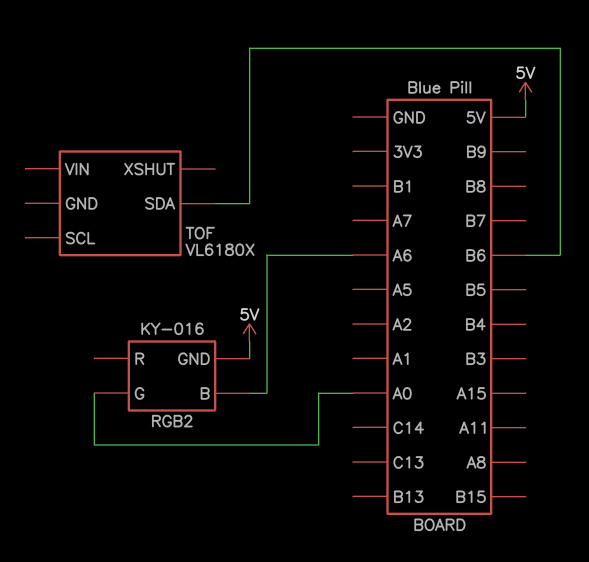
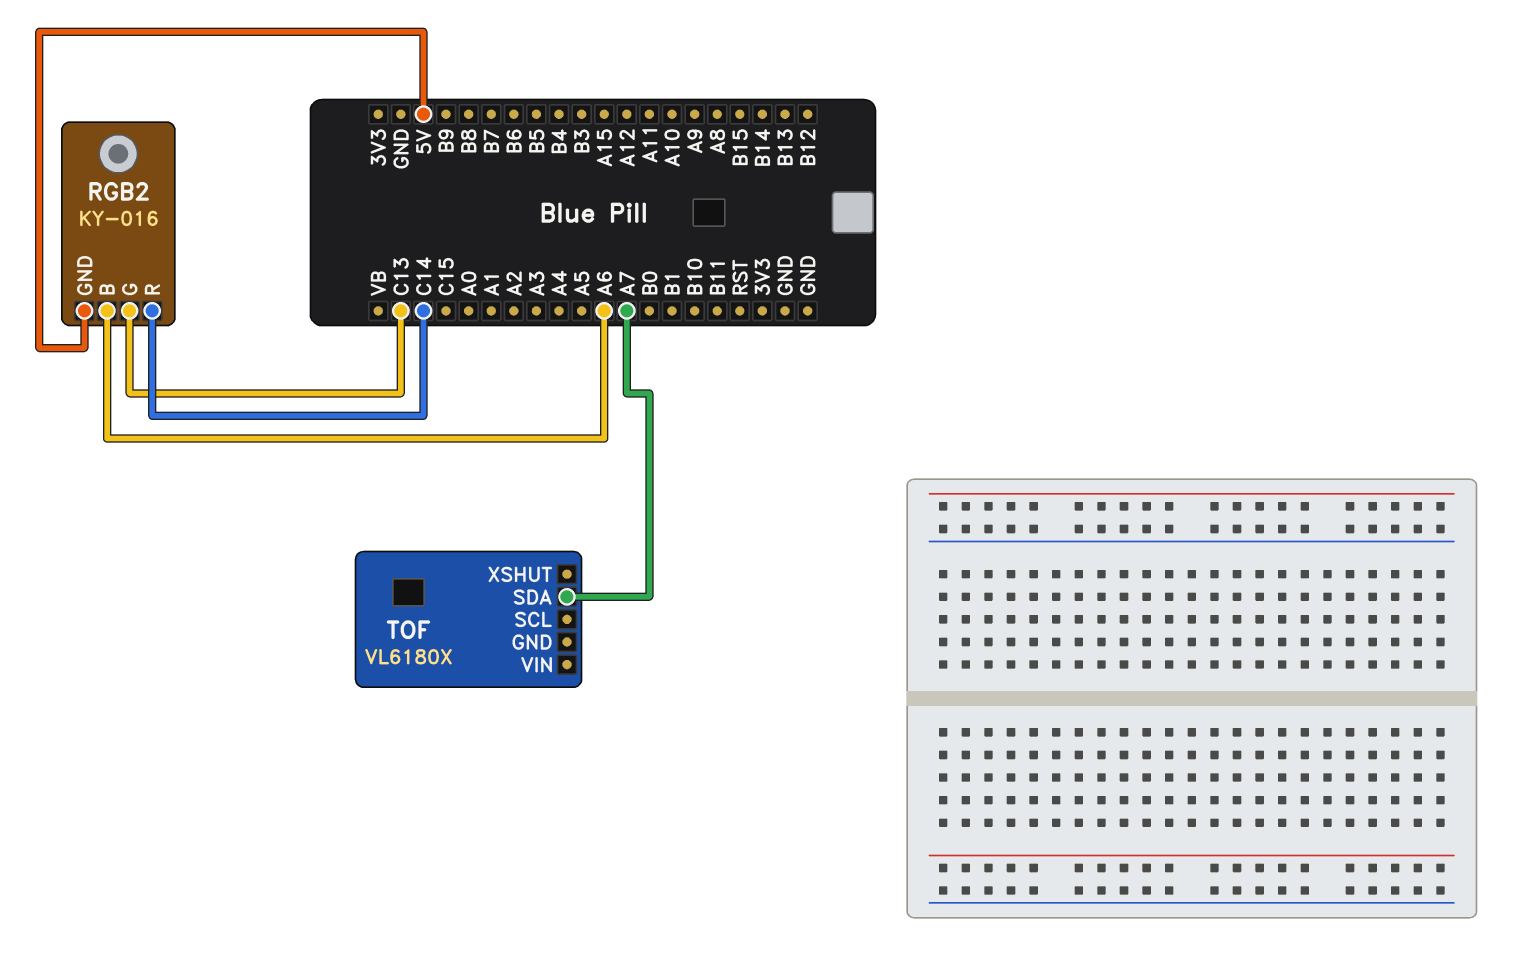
RGB2 pin G: A0 -> C13
RGB2 pin R: none -> C14
TOF pin SDA: B6 -> A7

